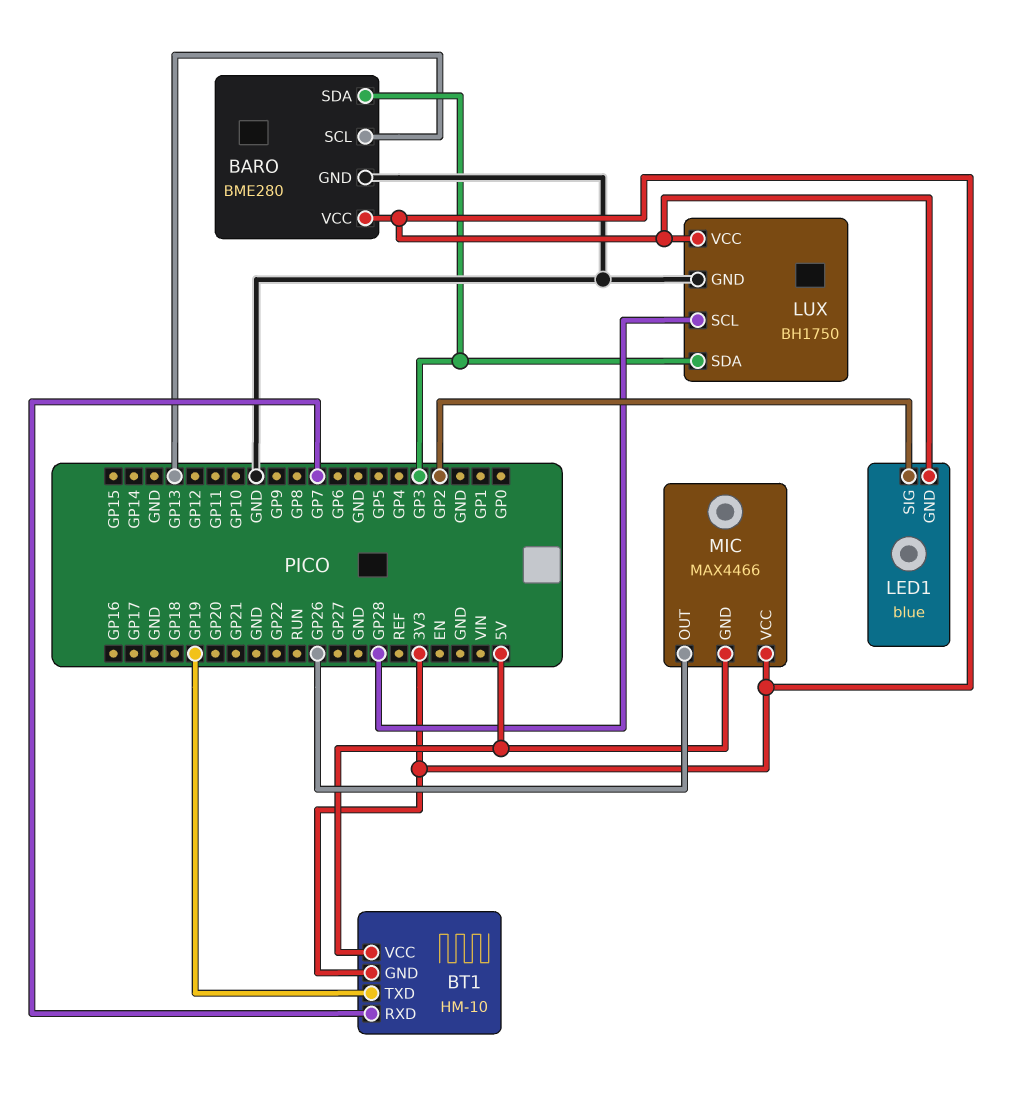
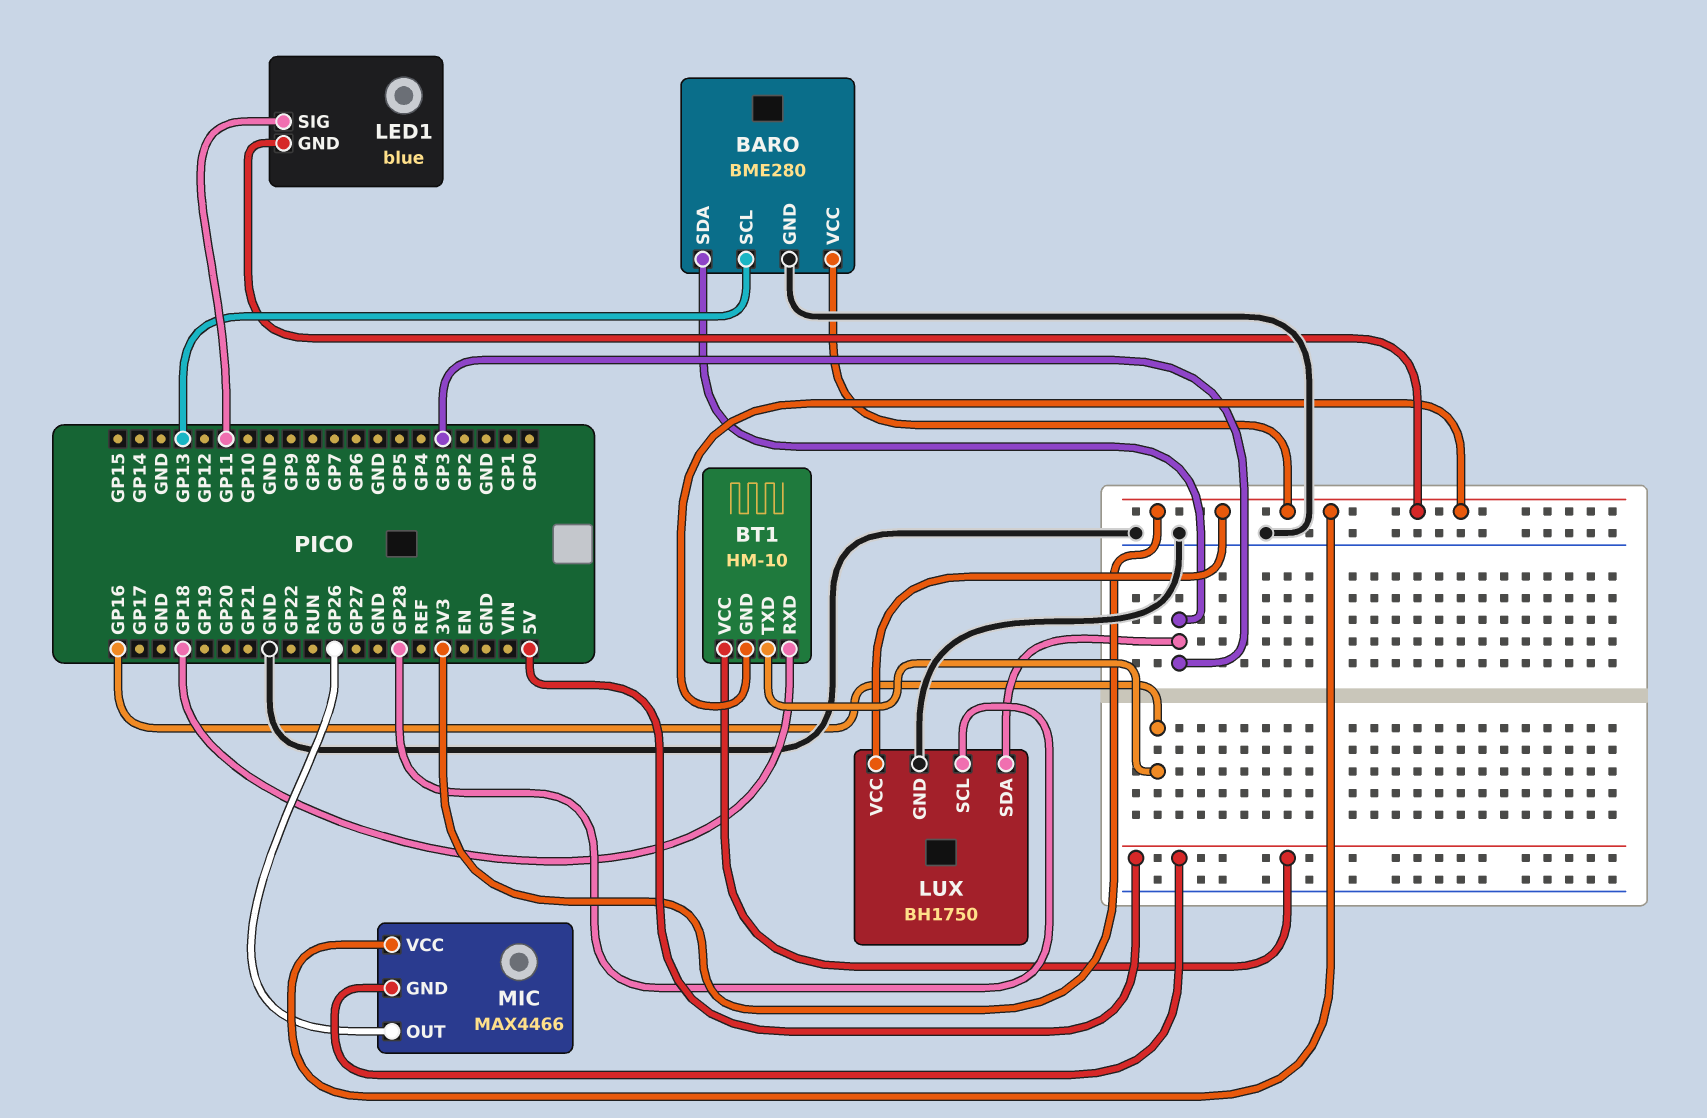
BT1 pin RXD: GP7 -> GP18
BT1 pin TXD: GP19 -> GP16
LED1 pin SIG: GP2 -> GP11

